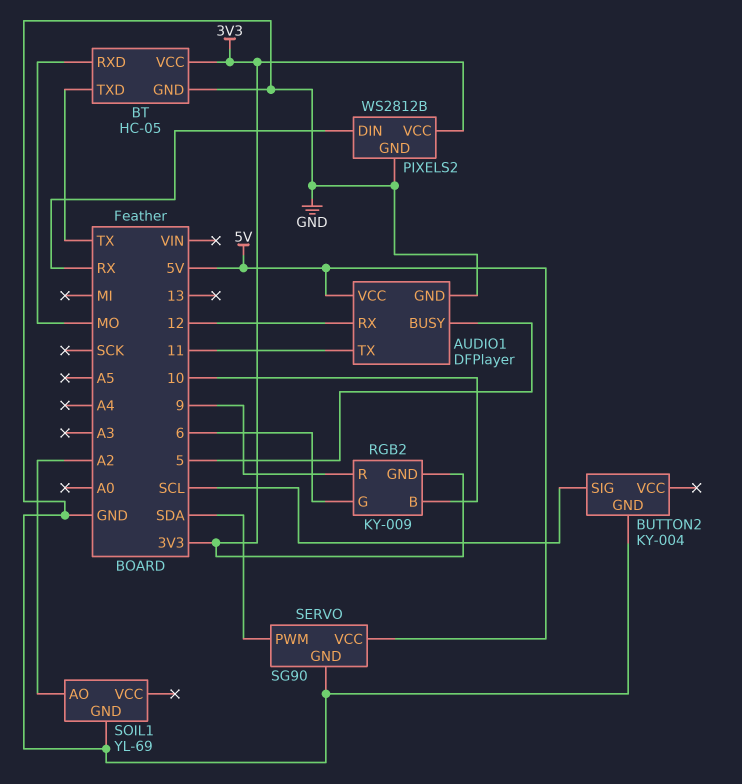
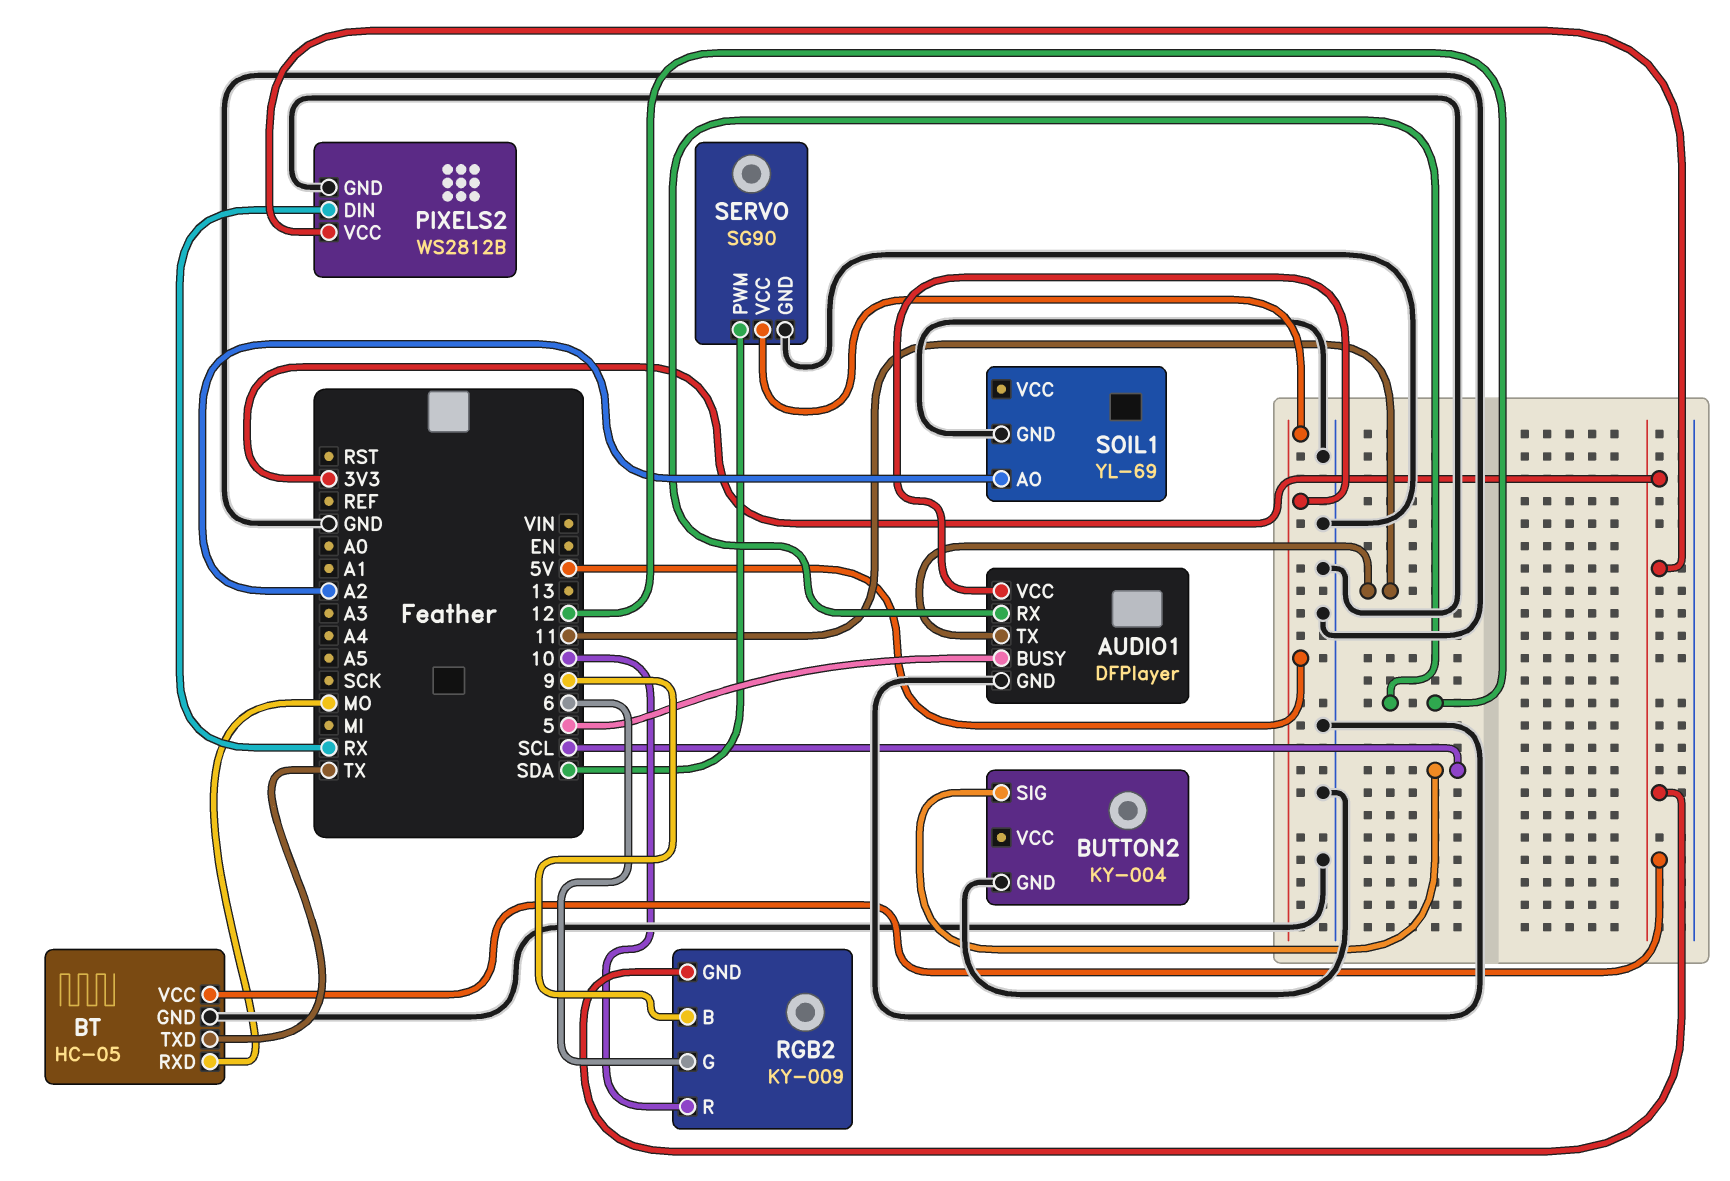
RGB2 pin B: 10 -> 9
RGB2 pin R: 9 -> 10

